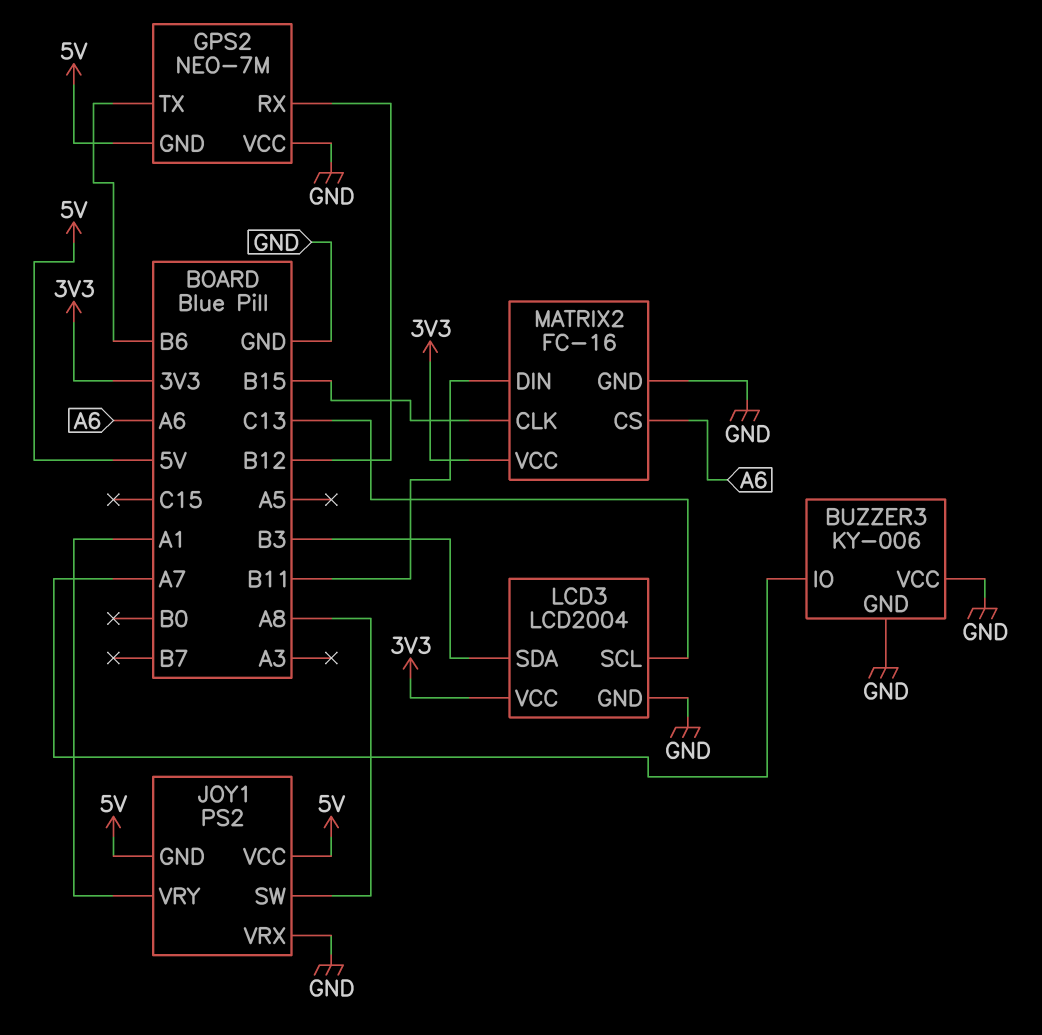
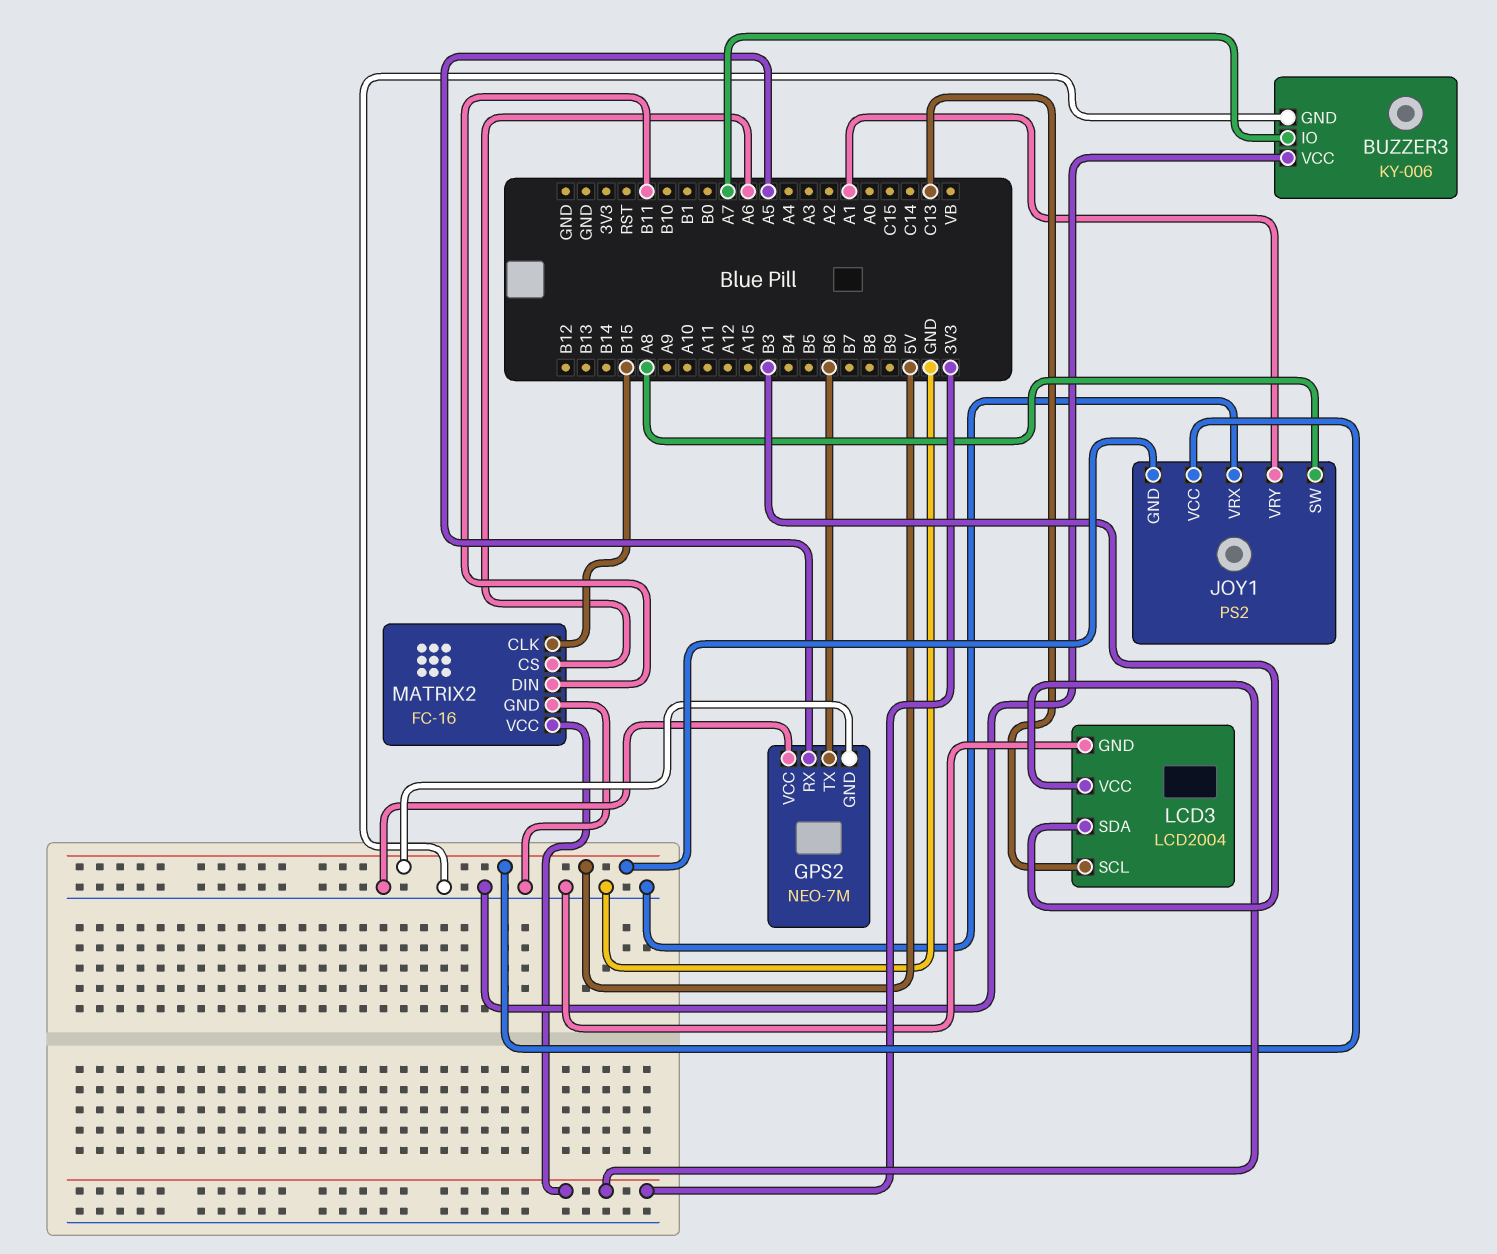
GPS2 pin RX: B12 -> A5

